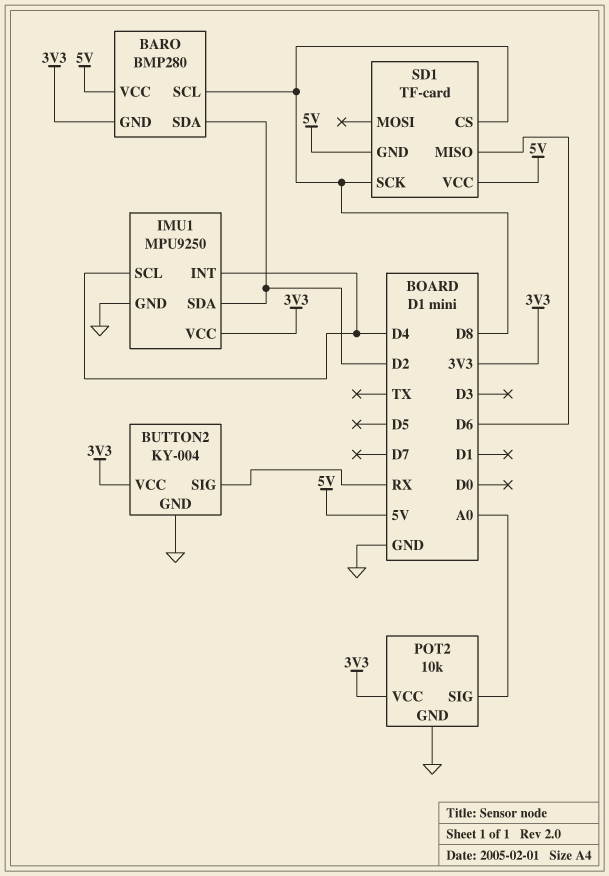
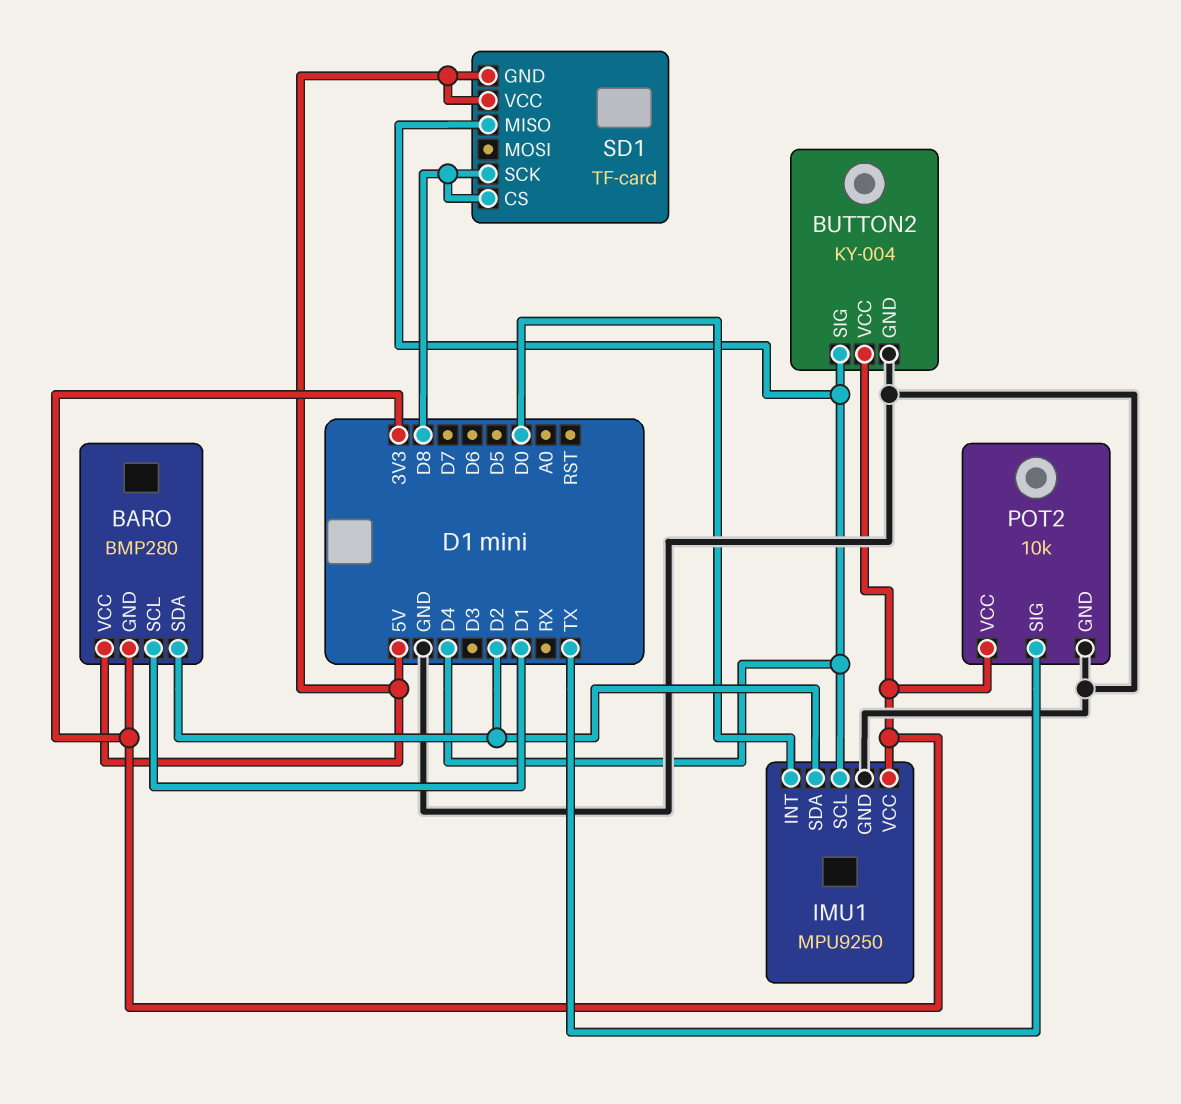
BARO pin SCL: D8 -> D1
BUTTON2 pin SIG: RX -> D4
IMU1 pin INT: D4 -> D0
POT2 pin SIG: A0 -> TX
SD1 pin MISO: D6 -> D4

